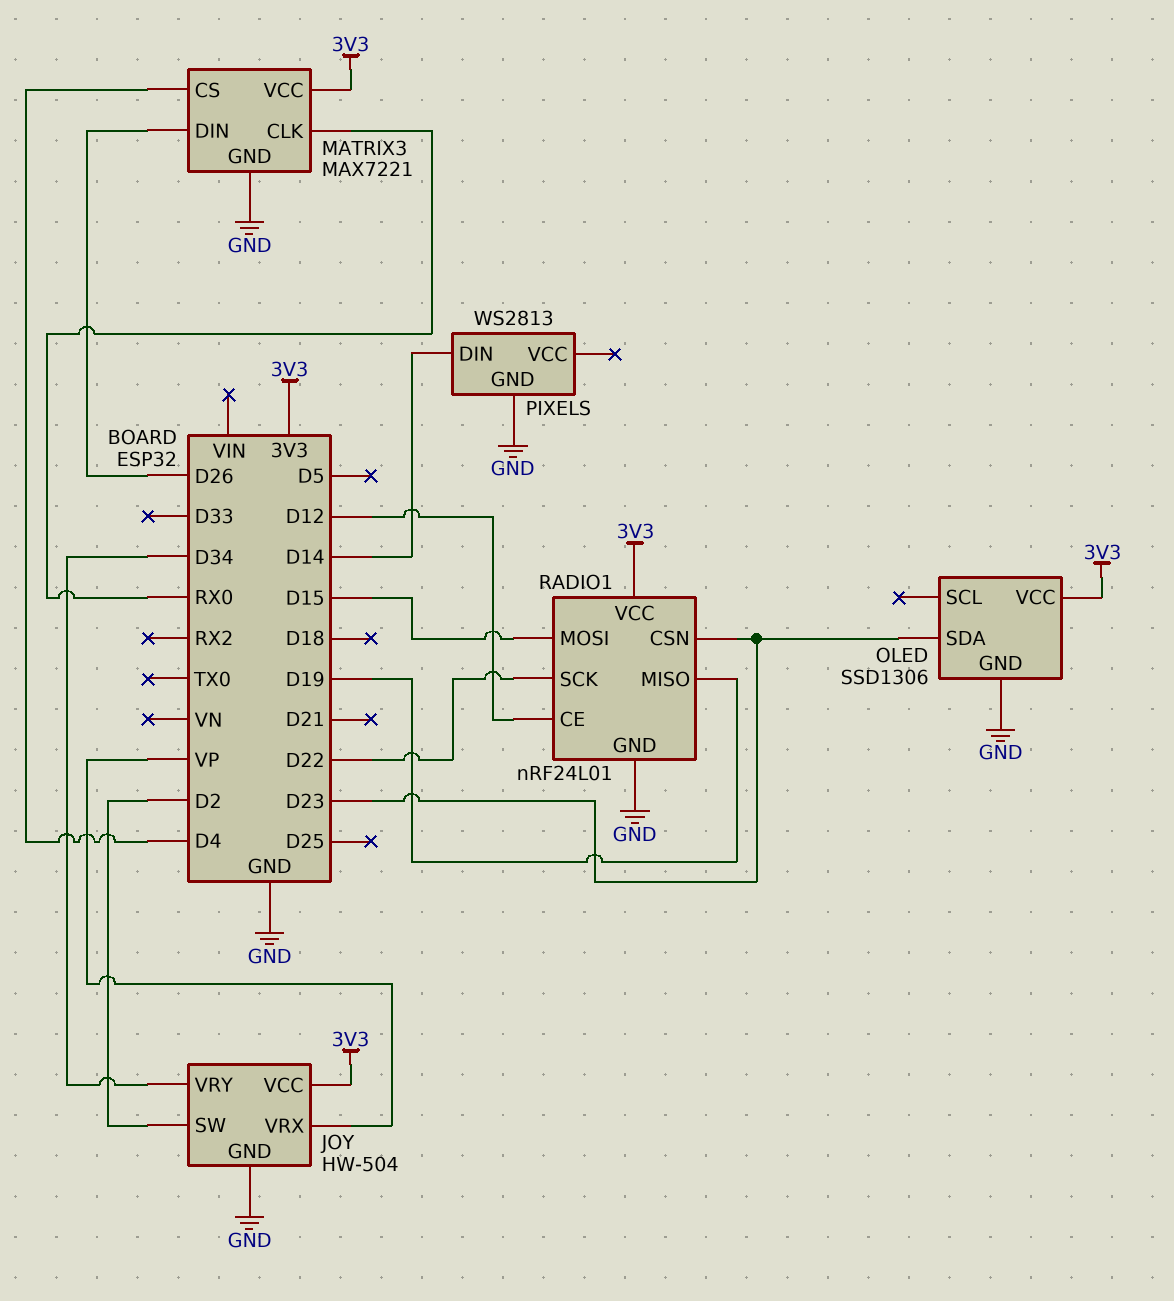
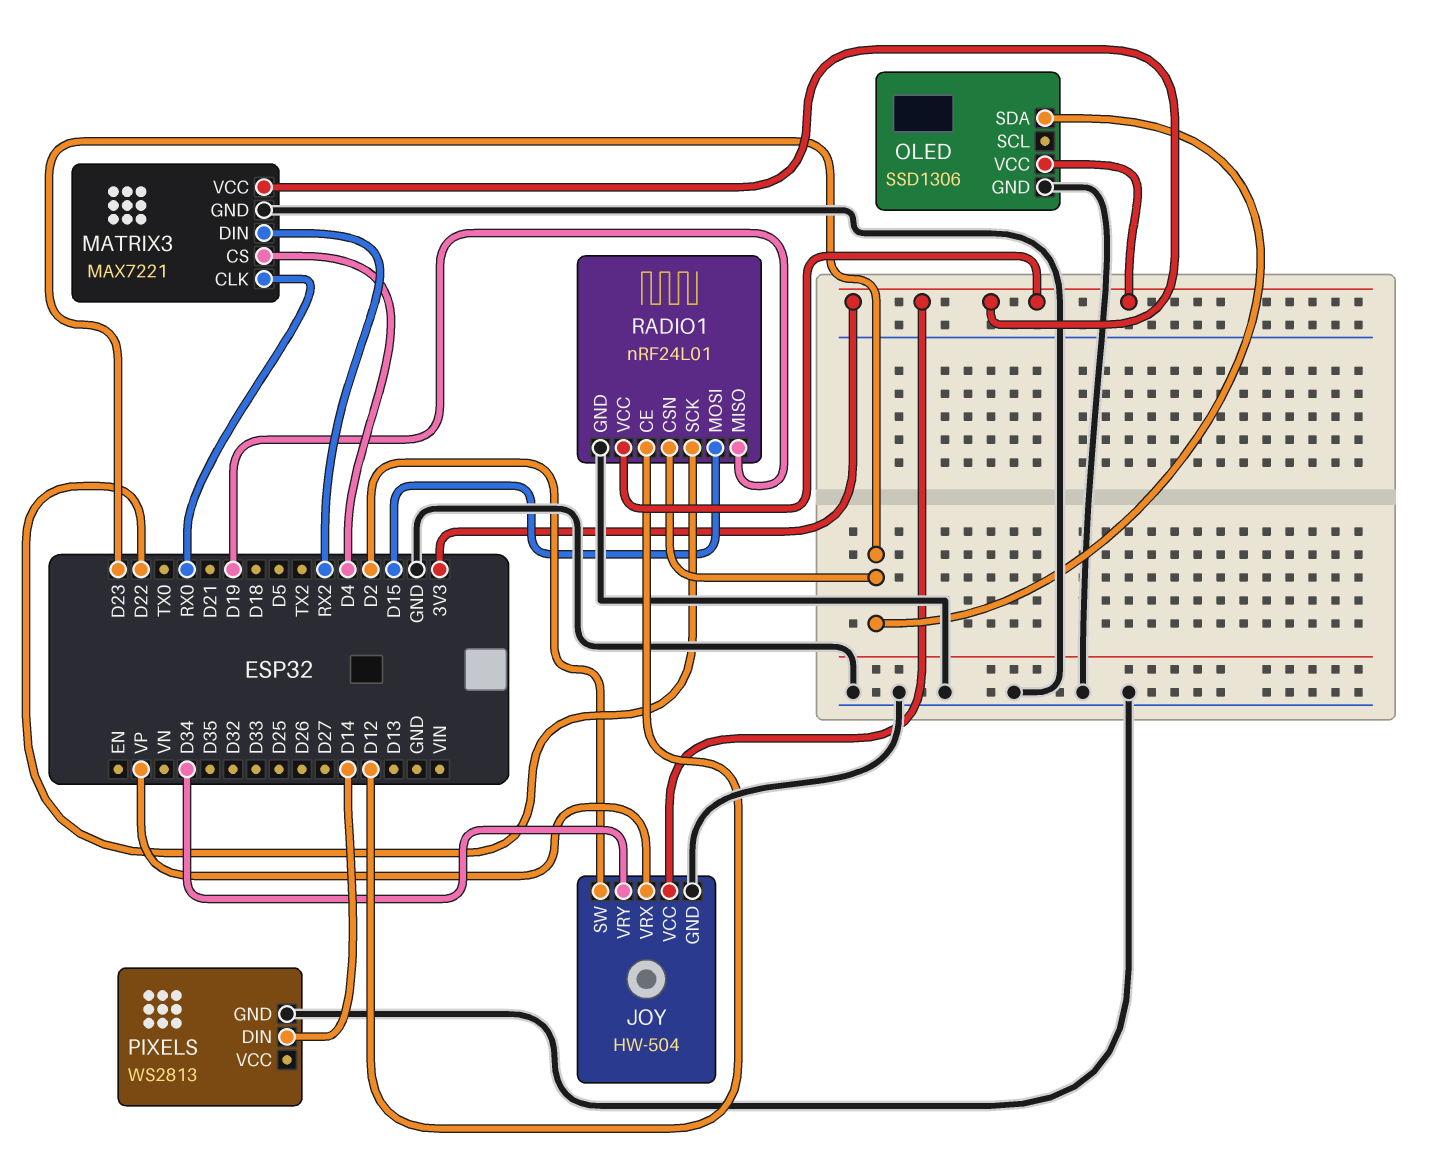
MATRIX3 pin DIN: D26 -> RX2

